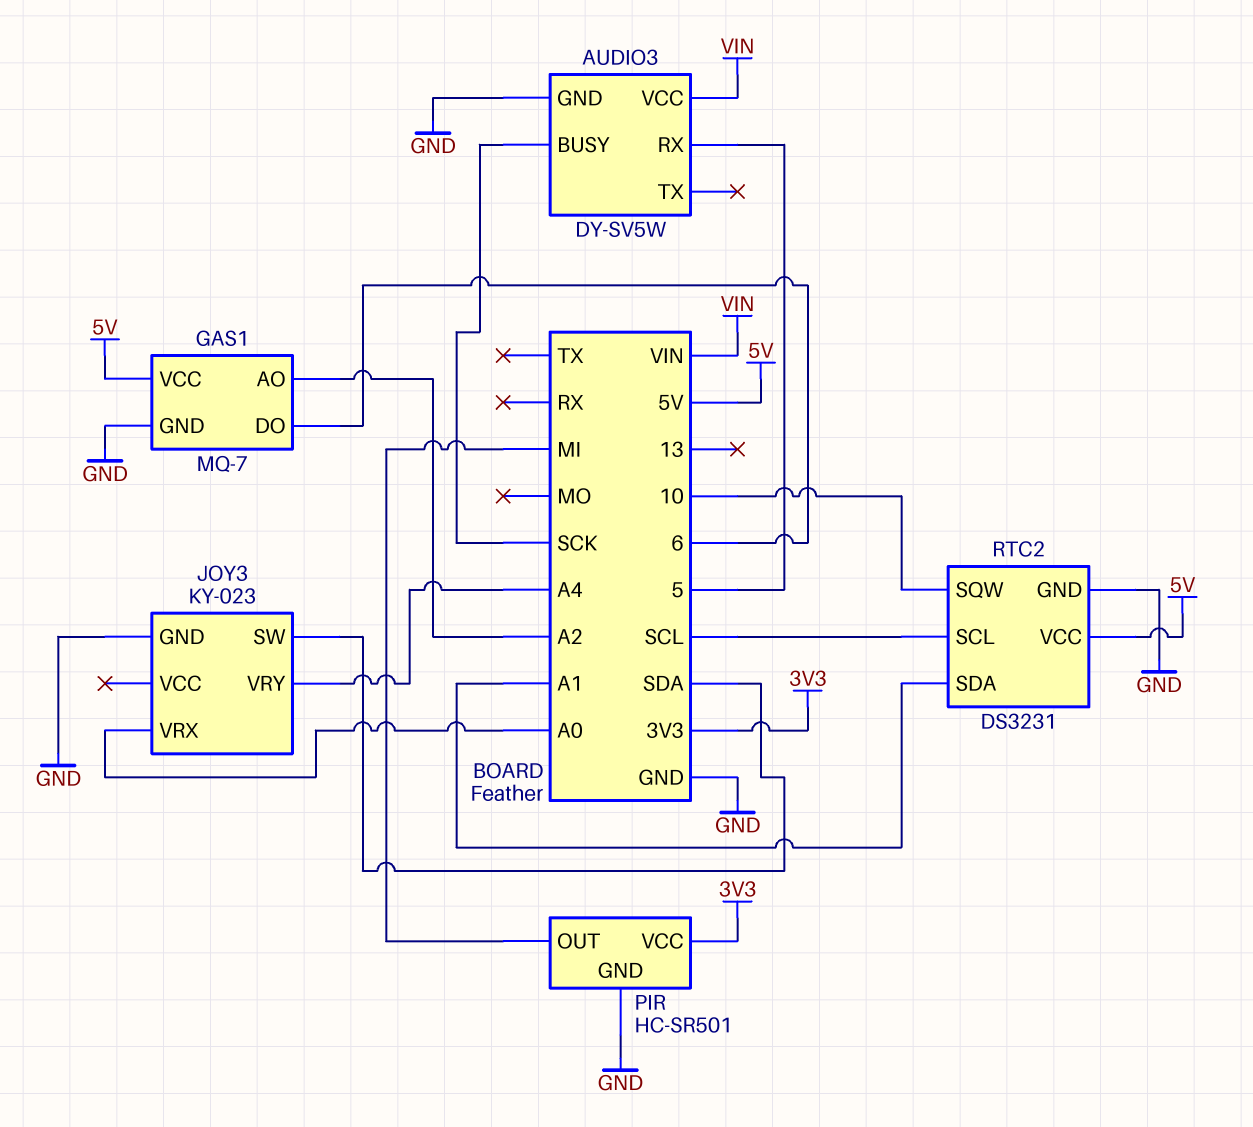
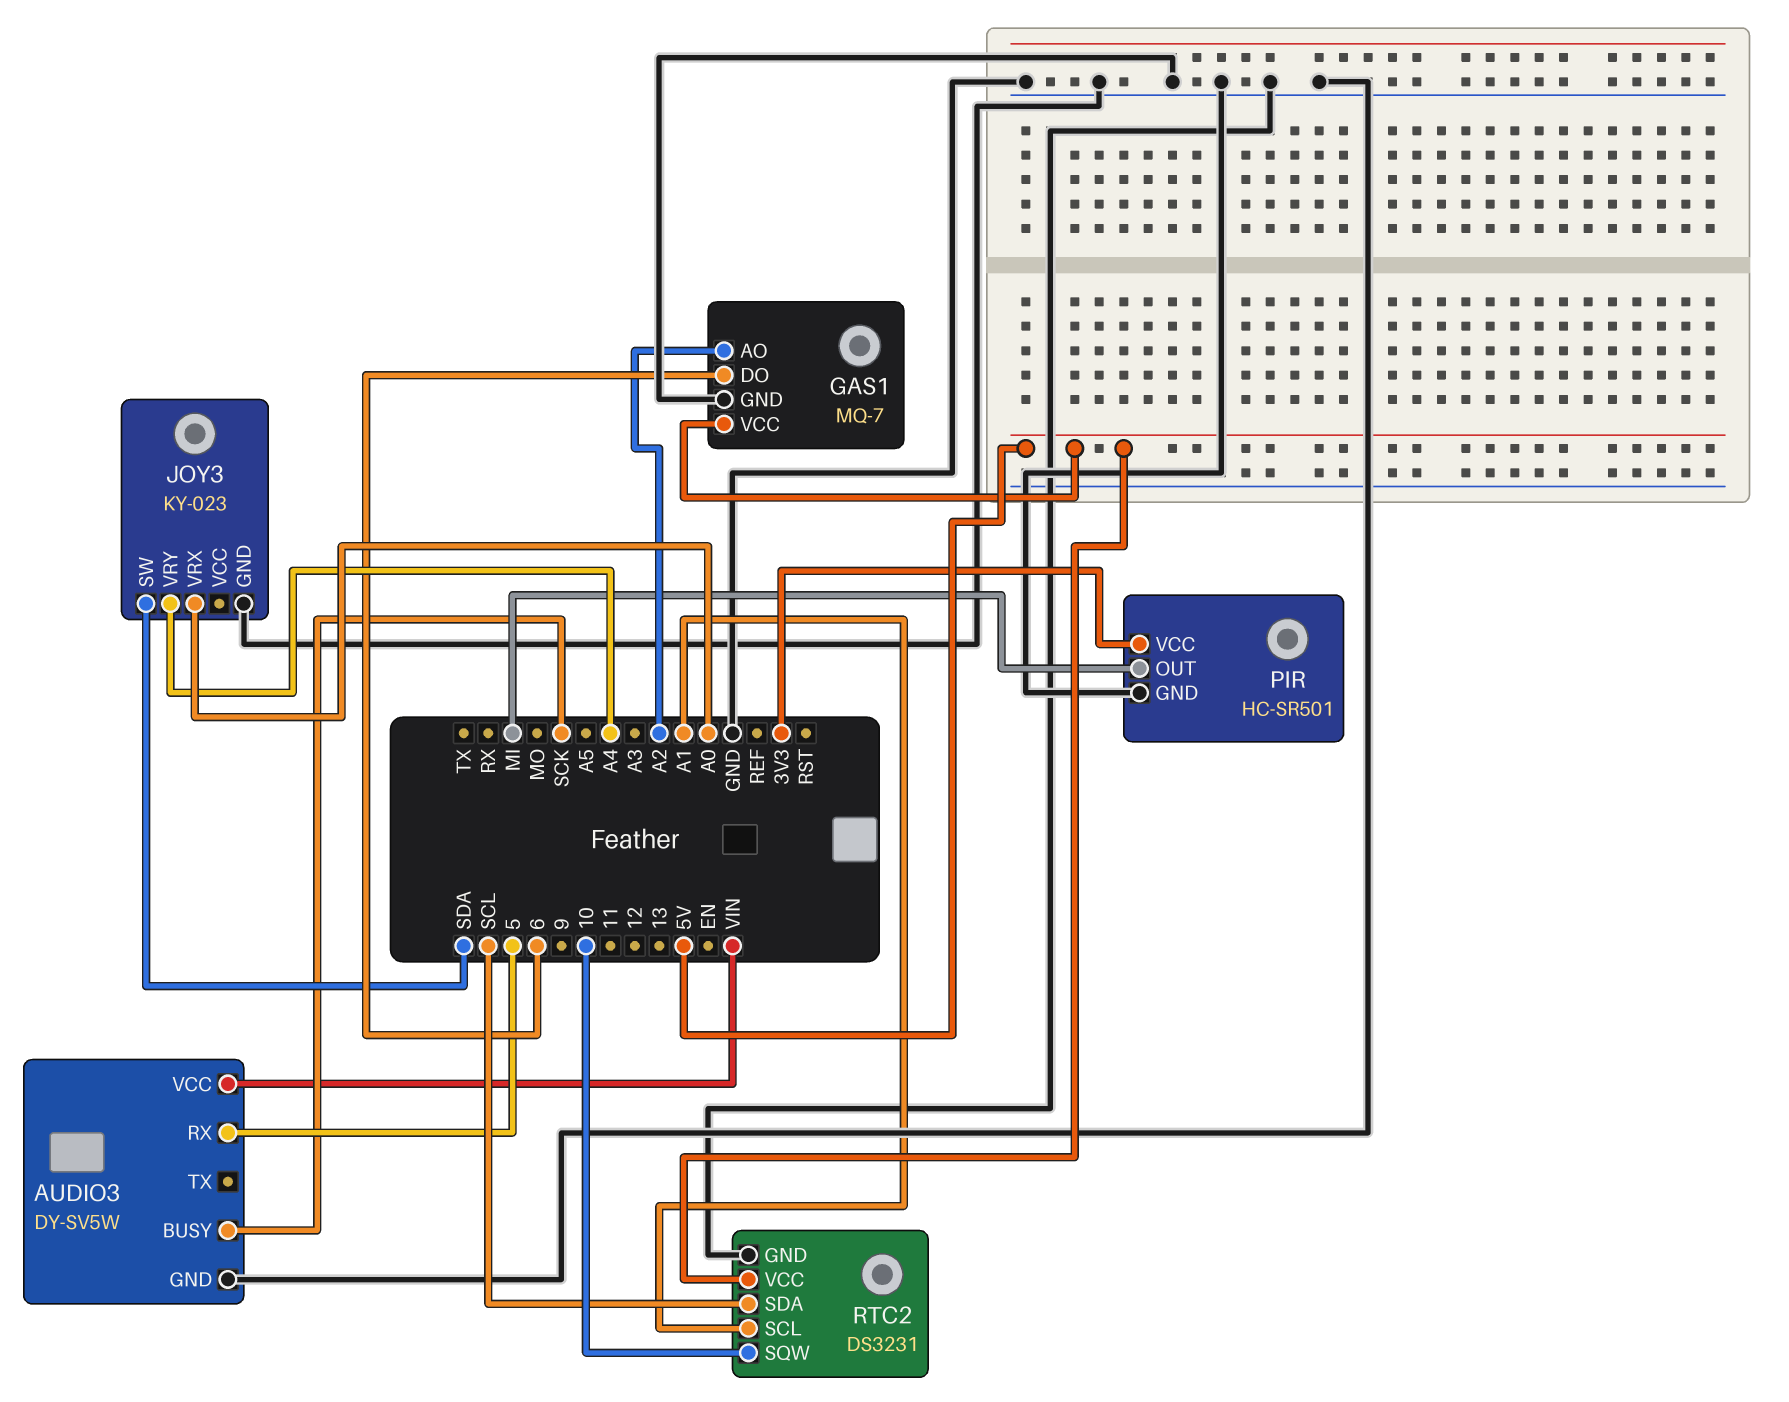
RTC2 pin SCL: SCL -> A1
RTC2 pin SDA: A1 -> SCL

